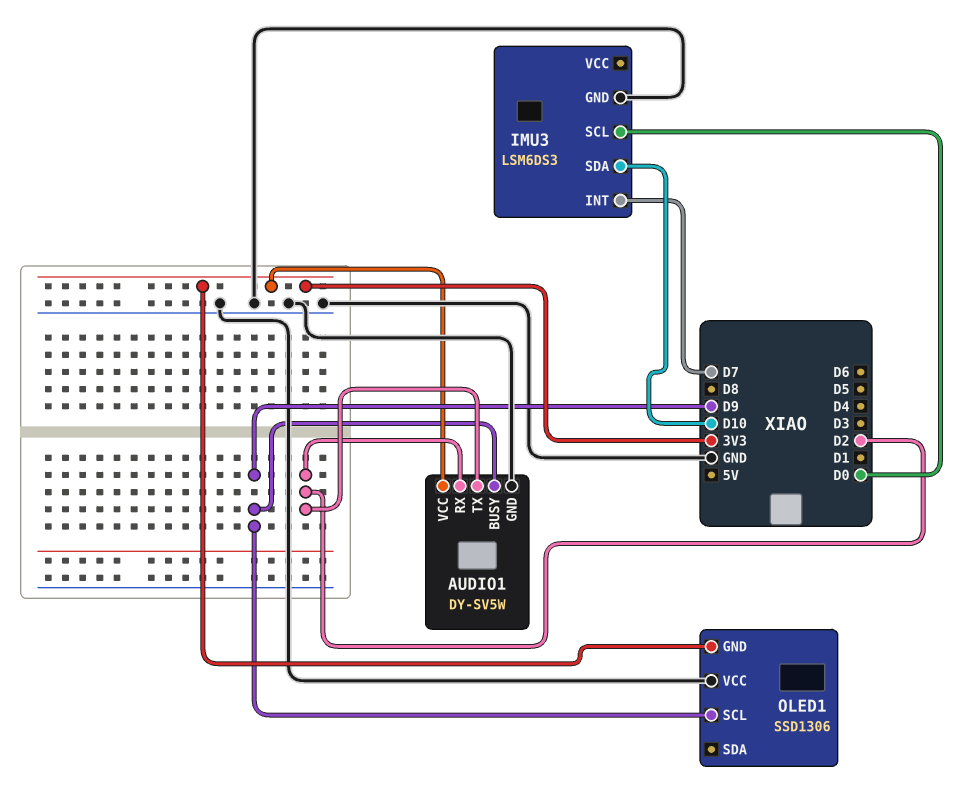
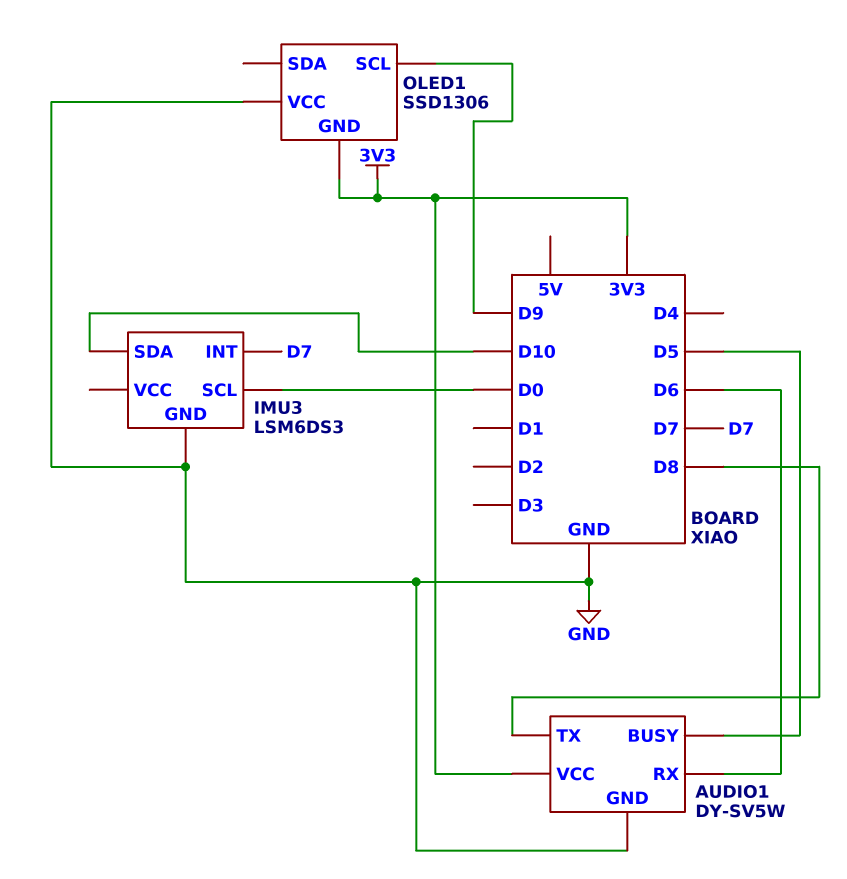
AUDIO1 pin BUSY: D9 -> D5
AUDIO1 pin RX: D2 -> D6
AUDIO1 pin TX: D2 -> D8

